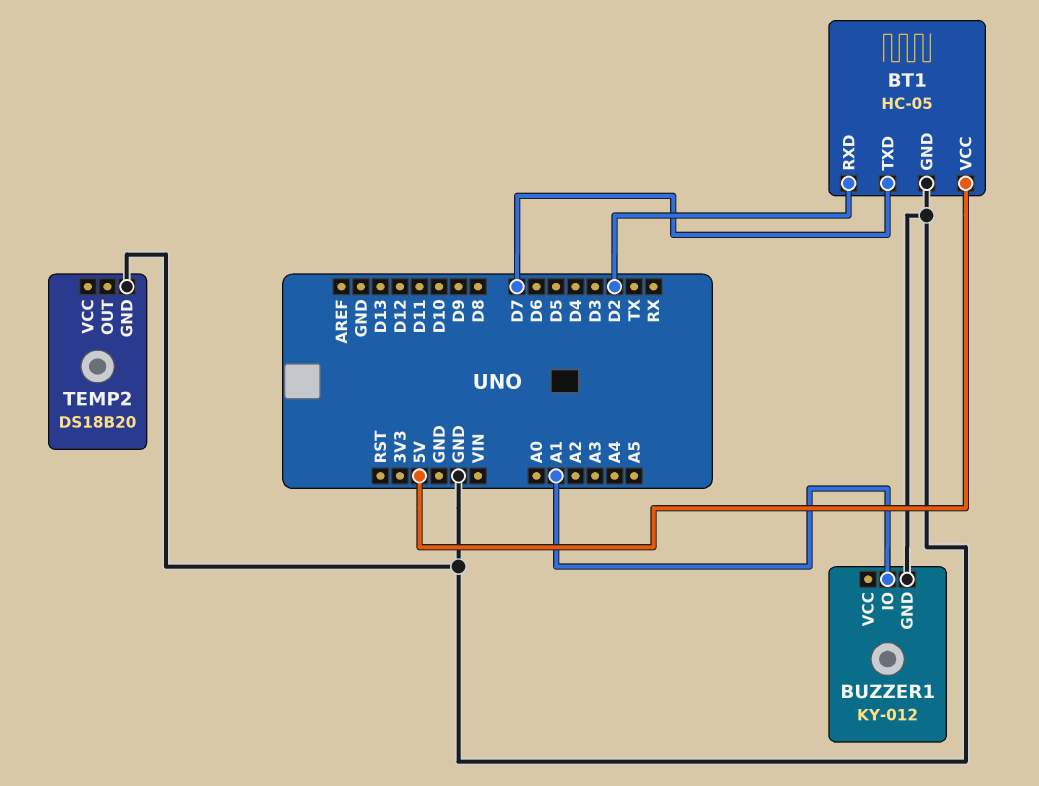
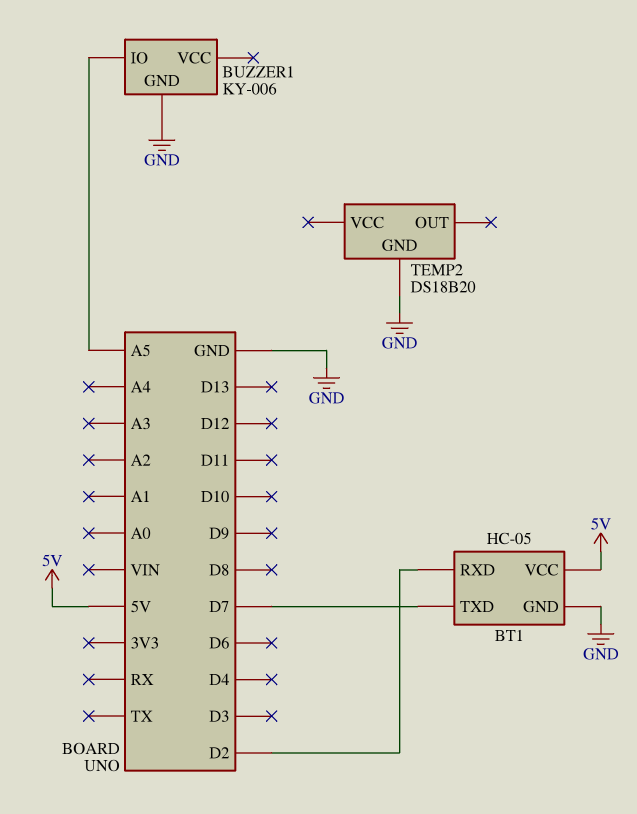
BUZZER1: KY-012 -> KY-006
BUZZER1 pin IO: A1 -> A5

